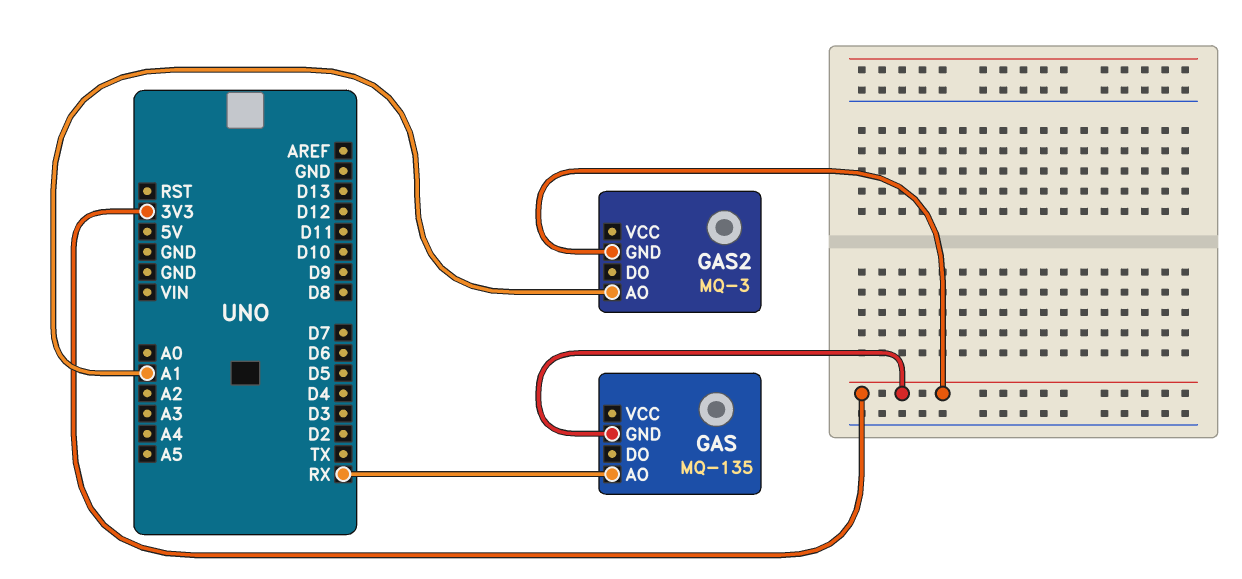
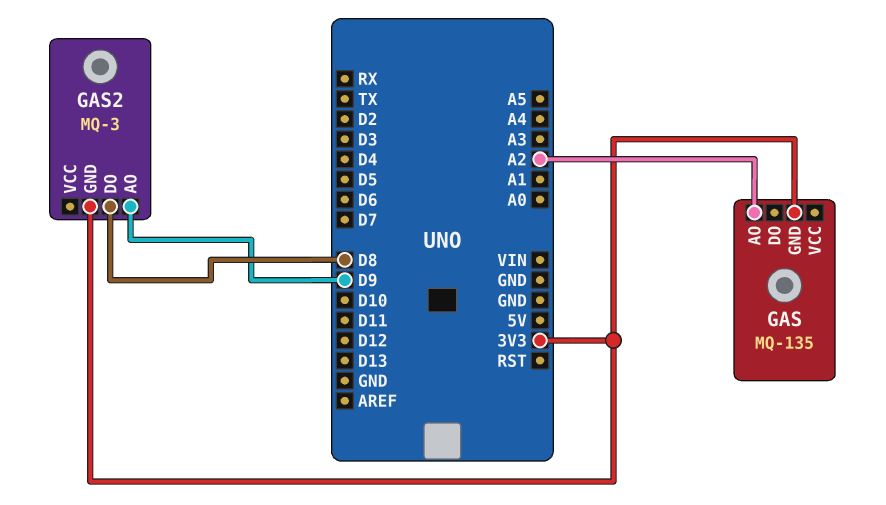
GAS pin AO: RX -> A2
GAS2 pin AO: A1 -> D9
GAS2 pin DO: none -> D8

